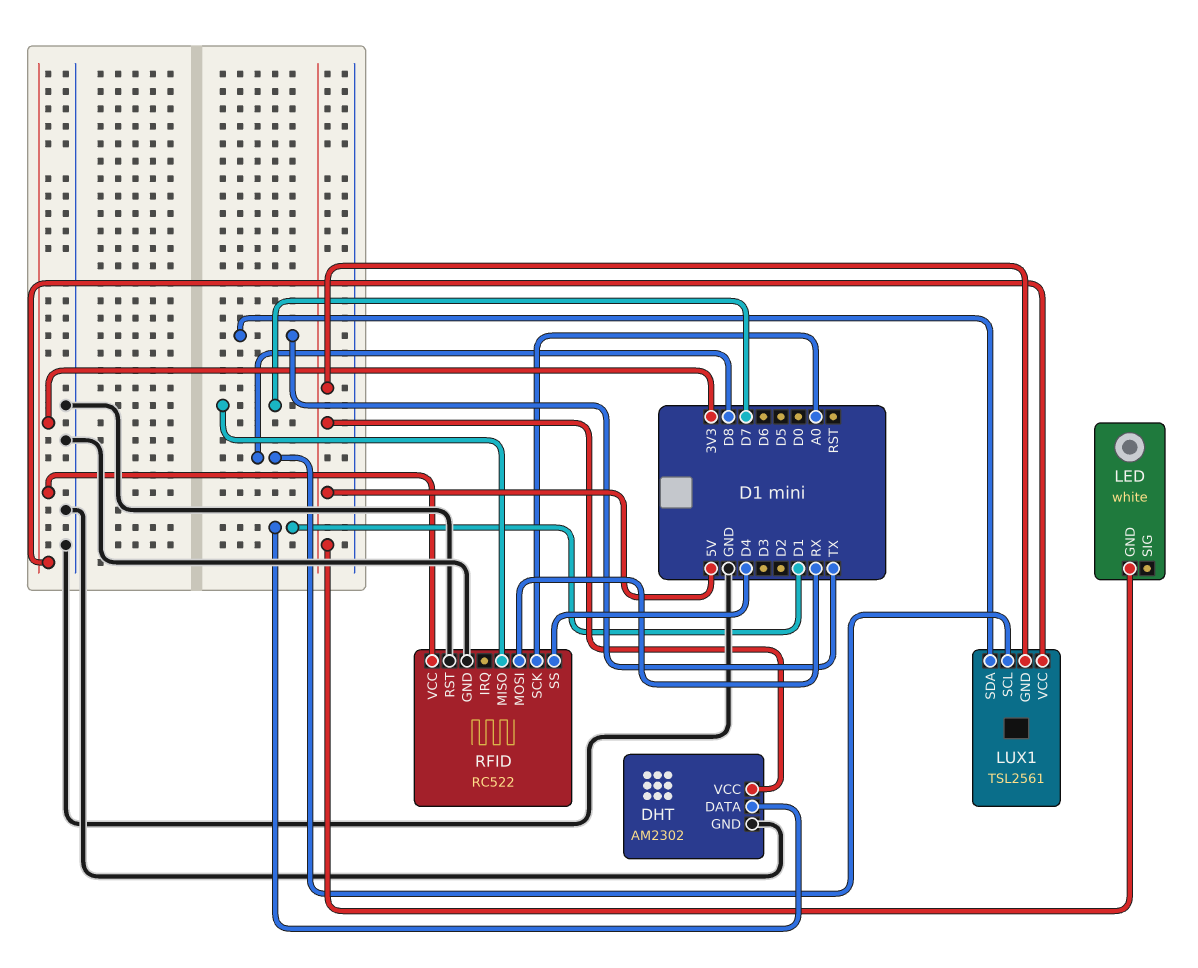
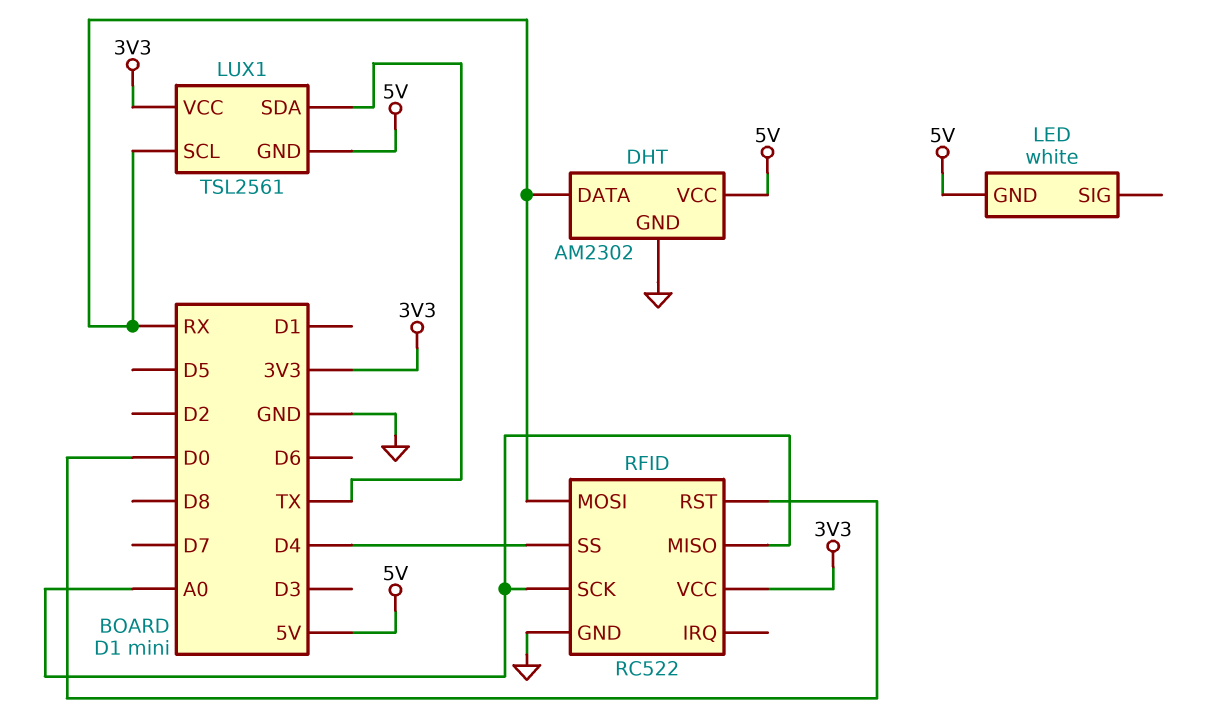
DHT pin DATA: D1 -> RX
LUX1 pin SCL: D8 -> RX
RFID pin MISO: D7 -> A0
RFID pin RST: GND -> D0

